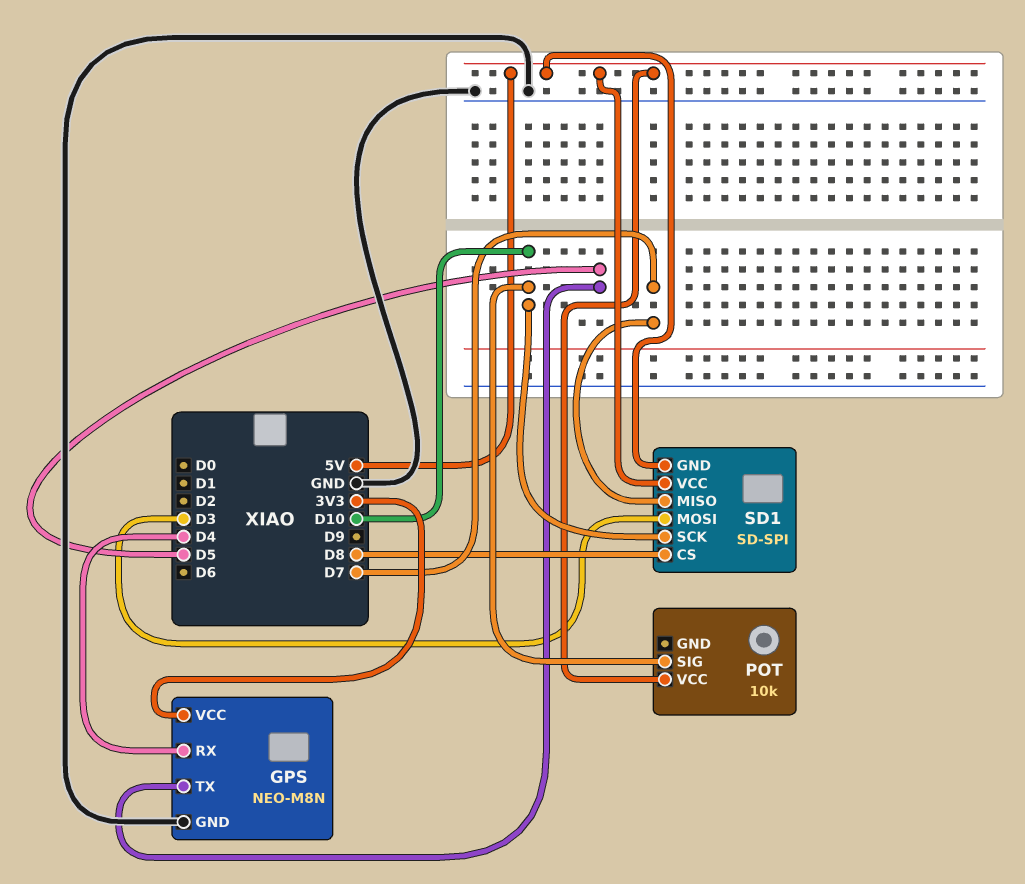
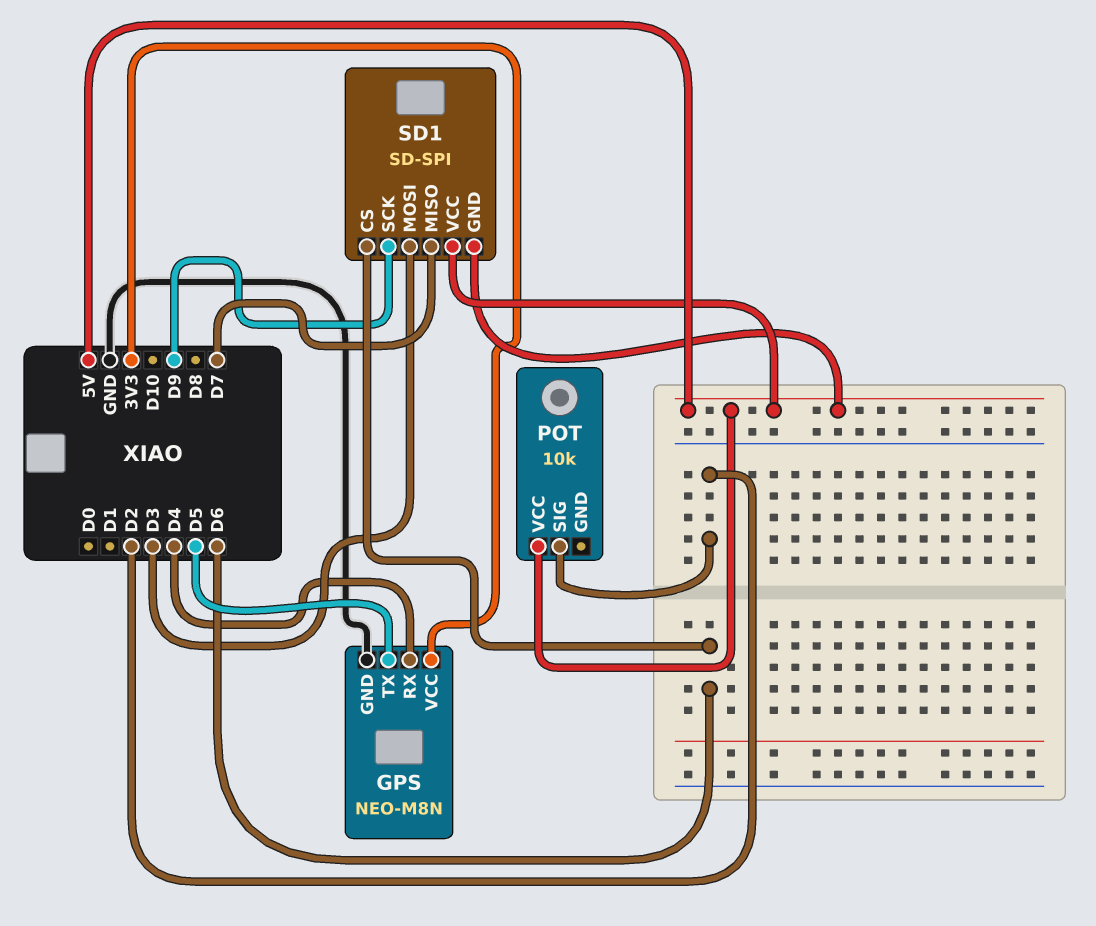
POT pin SIG: D10 -> D2
SD1 pin CS: D8 -> D6
SD1 pin SCK: D10 -> D9

